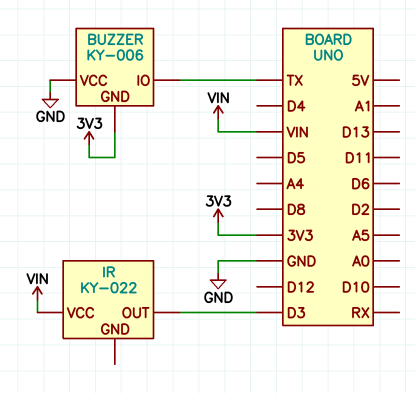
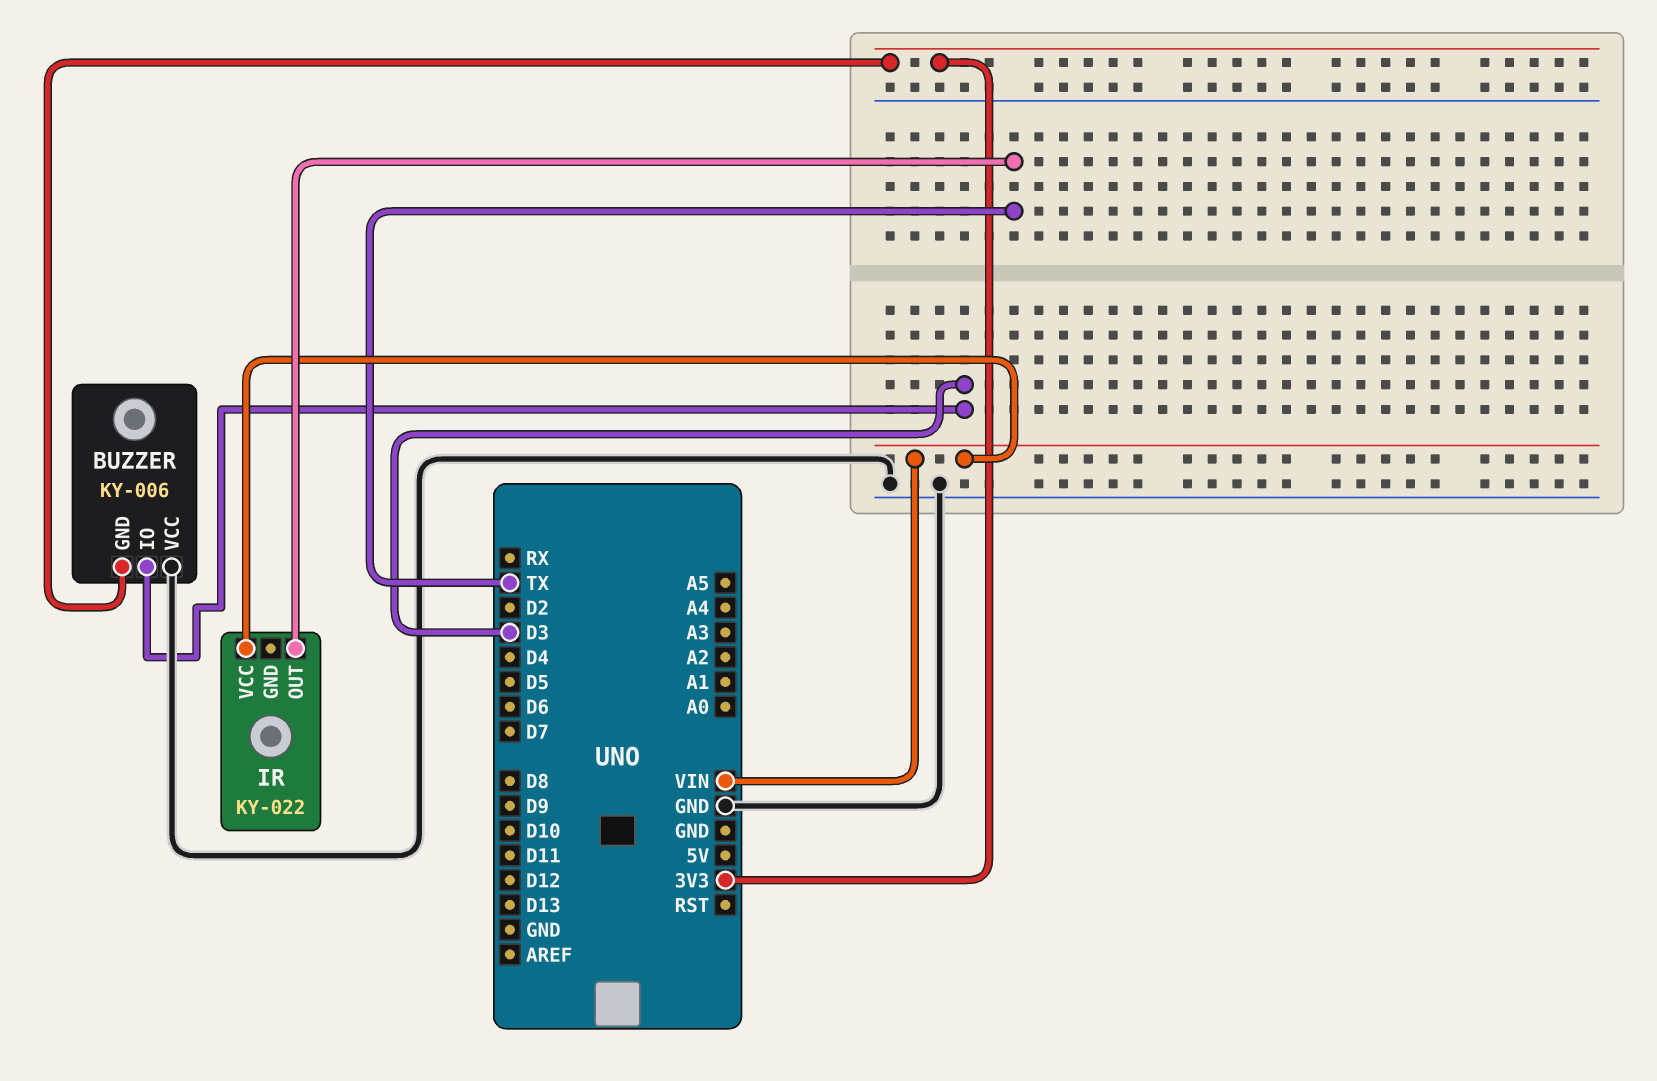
BUZZER pin IO: TX -> D3
IR pin OUT: D3 -> TX

